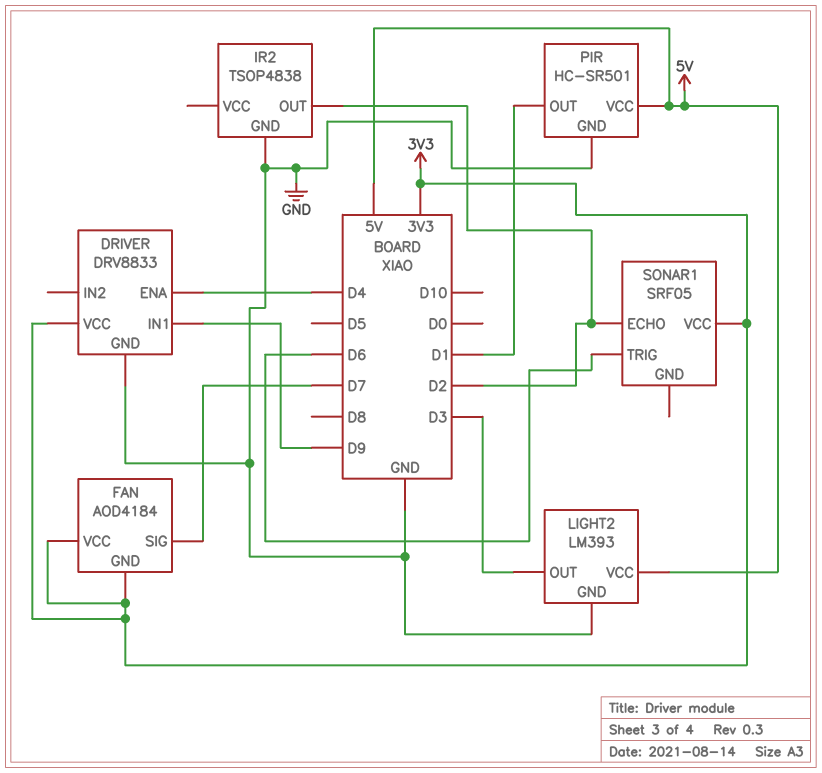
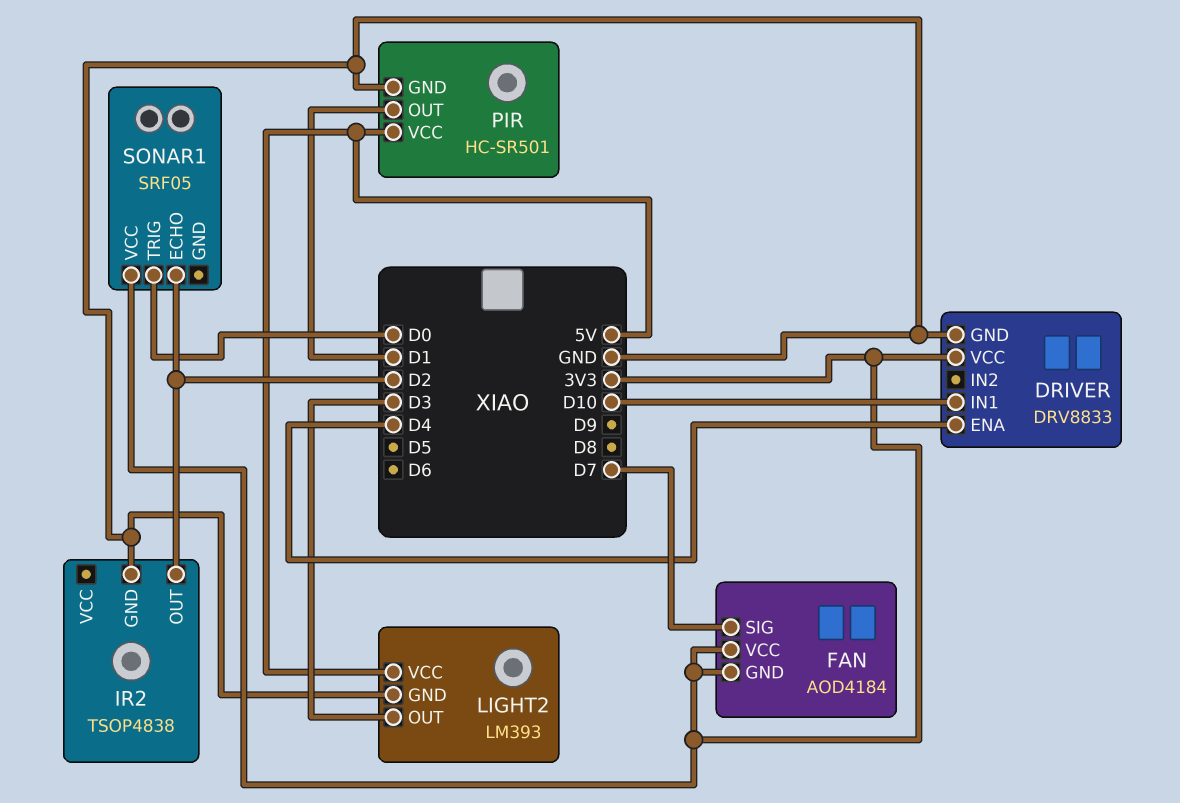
DRIVER pin IN1: D9 -> D10
SONAR1 pin TRIG: D6 -> D0

